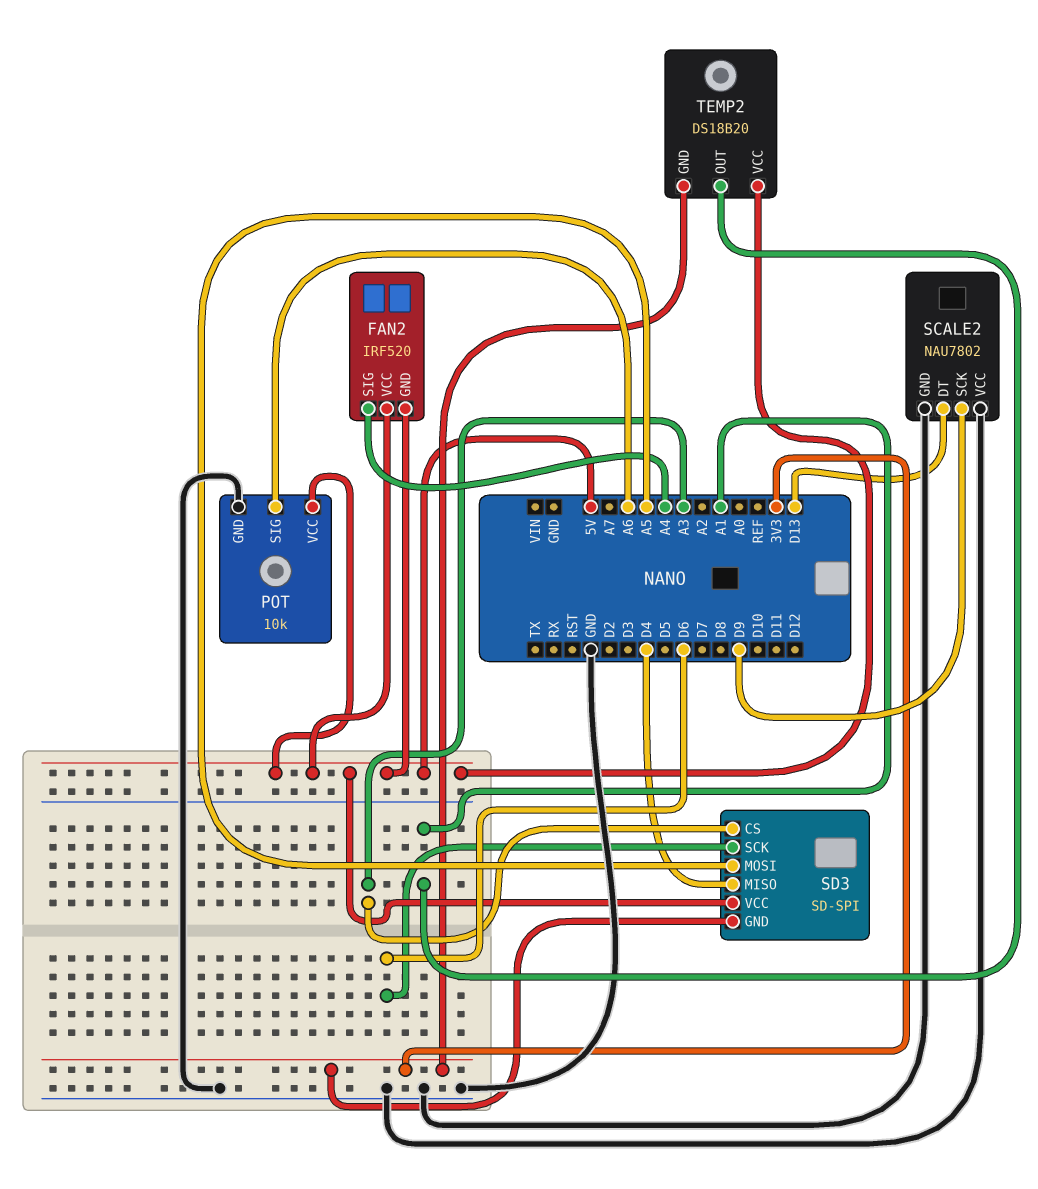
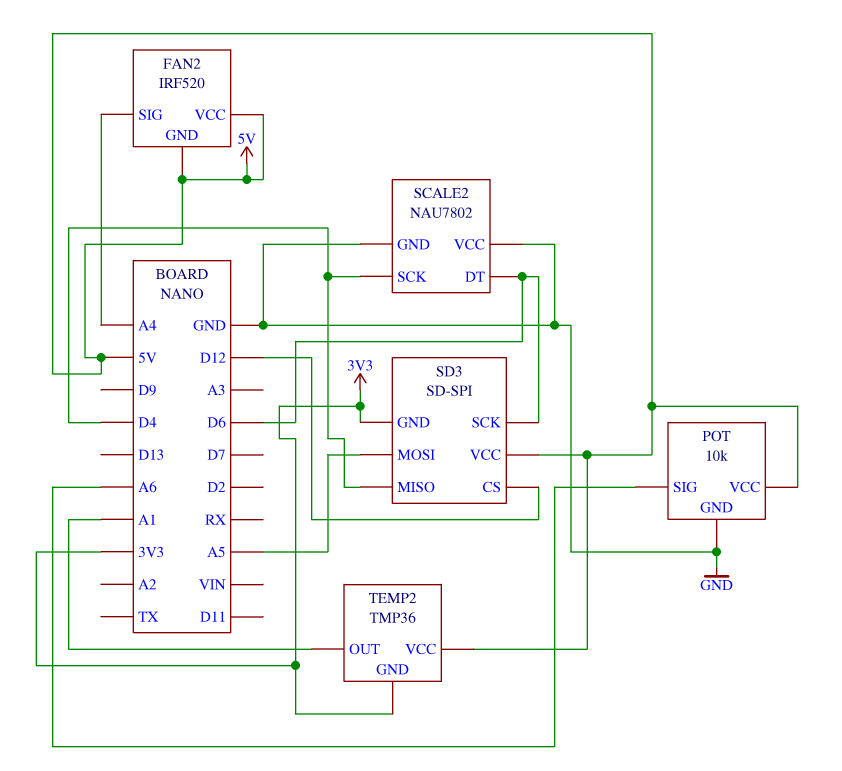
SCALE2 pin DT: D13 -> D6
SCALE2 pin SCK: D9 -> D4
SD3 pin CS: A3 -> D12
TEMP2: DS18B20 -> TMP36

